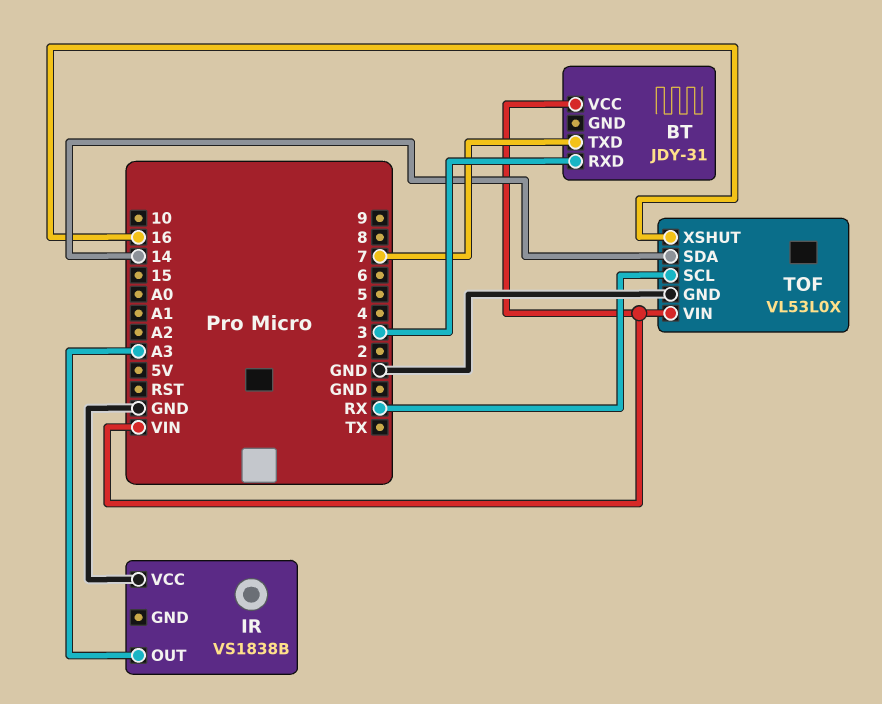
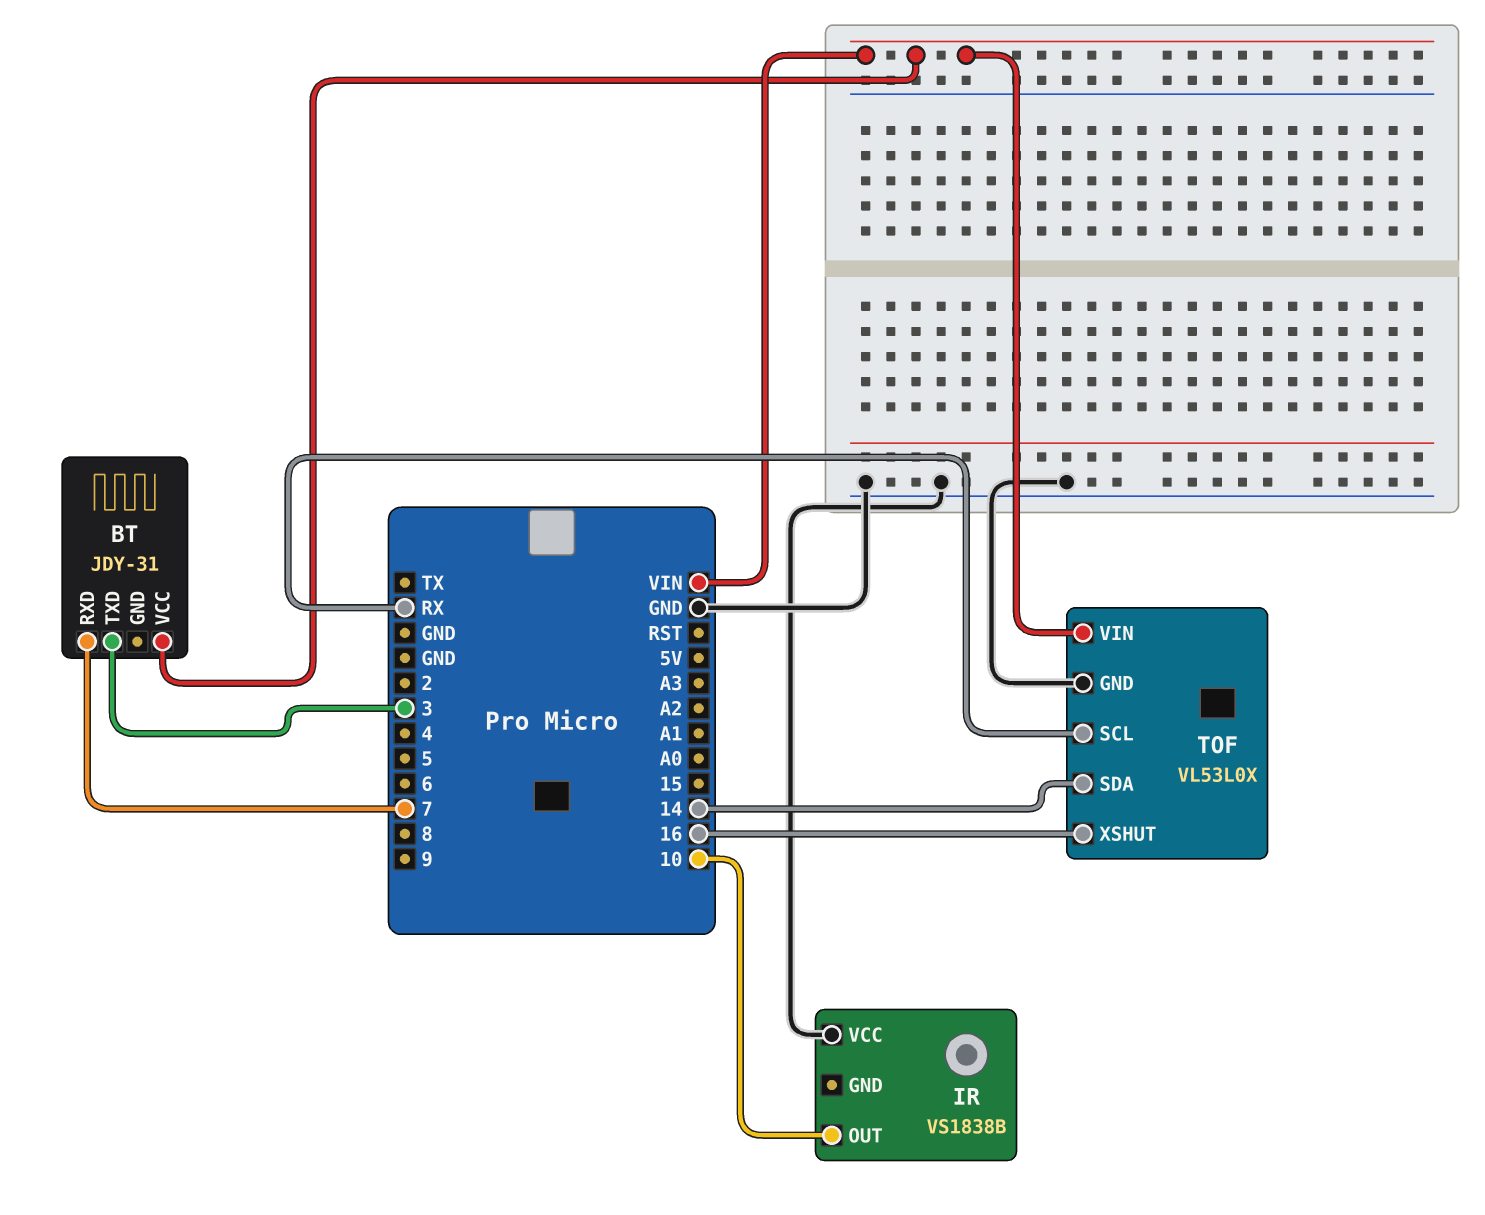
BT pin RXD: 3 -> 7
BT pin TXD: 7 -> 3
IR pin OUT: A3 -> 10

